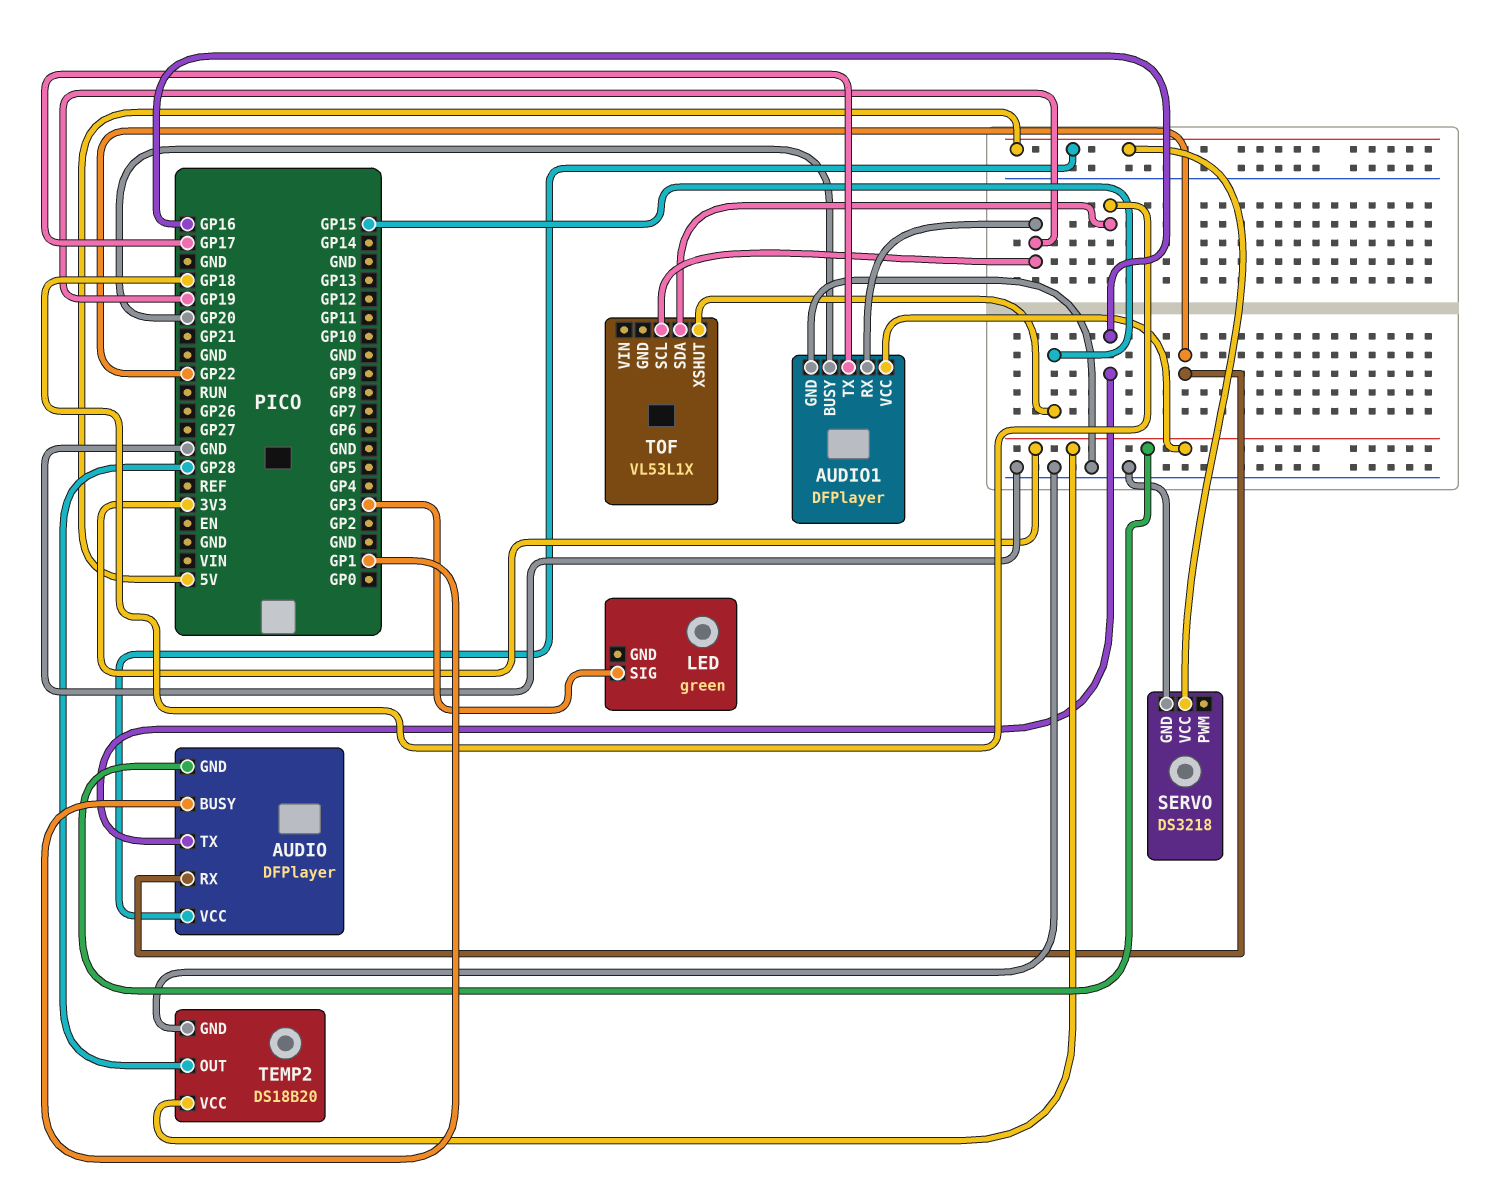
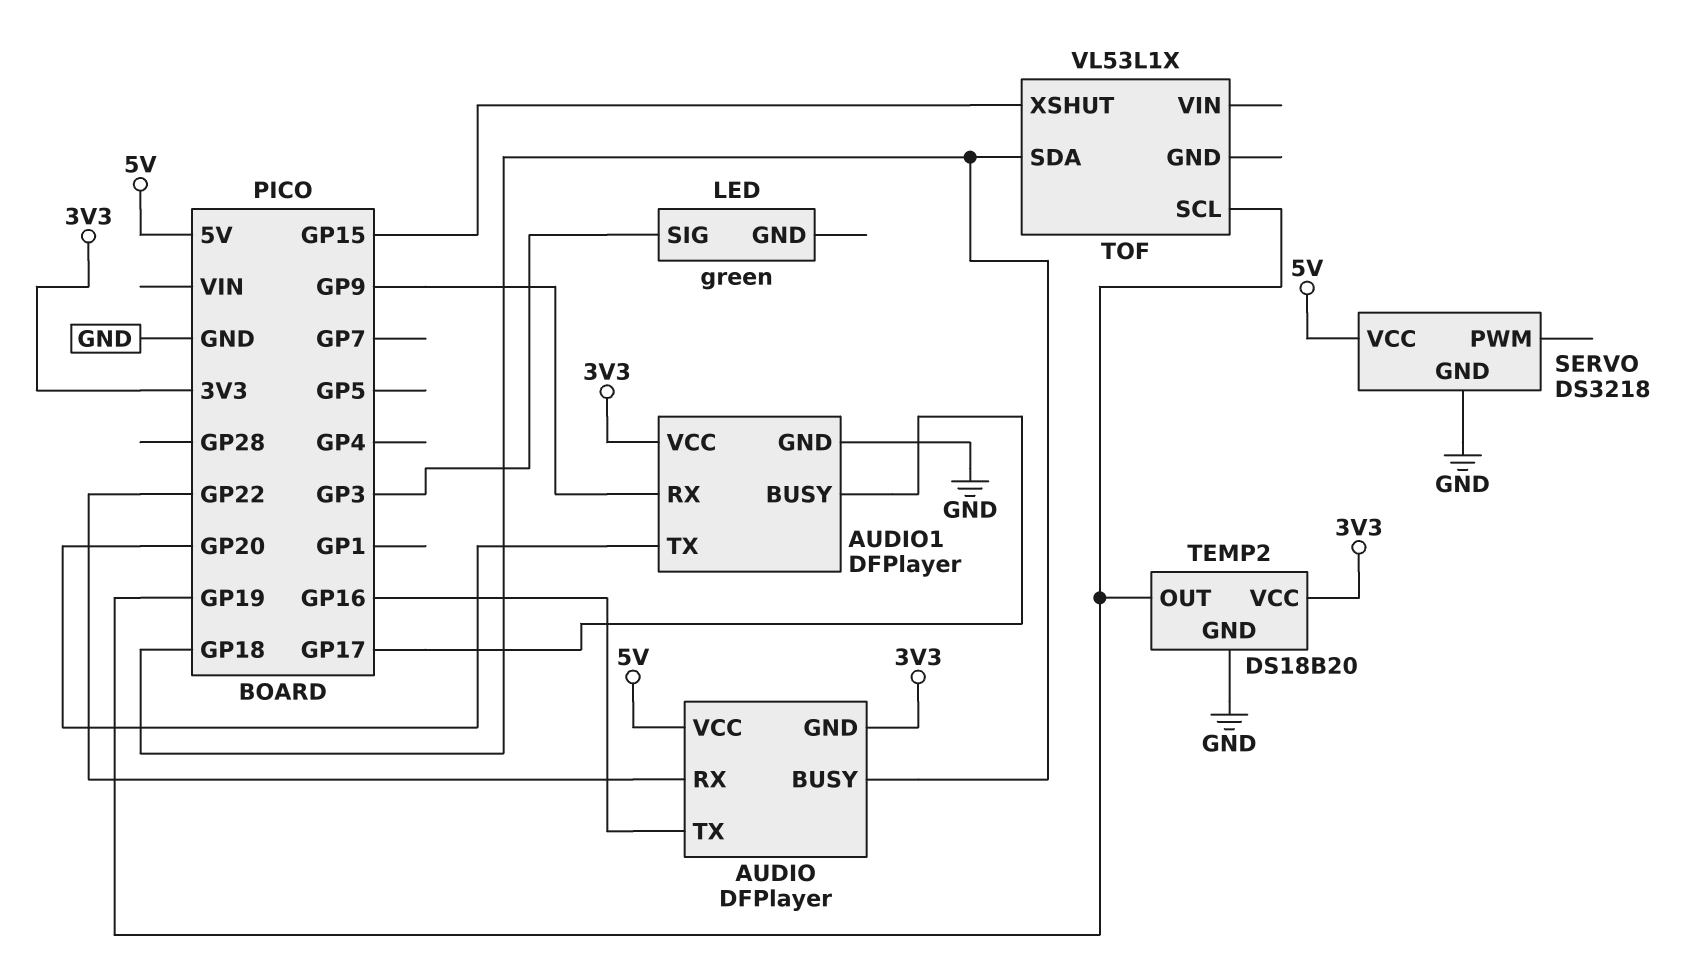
AUDIO pin BUSY: GP1 -> GP18
AUDIO1 pin BUSY: GP20 -> GP17
AUDIO1 pin RX: GP19 -> GP9
AUDIO1 pin TX: GP17 -> GP20
TEMP2 pin OUT: GP28 -> GP19

